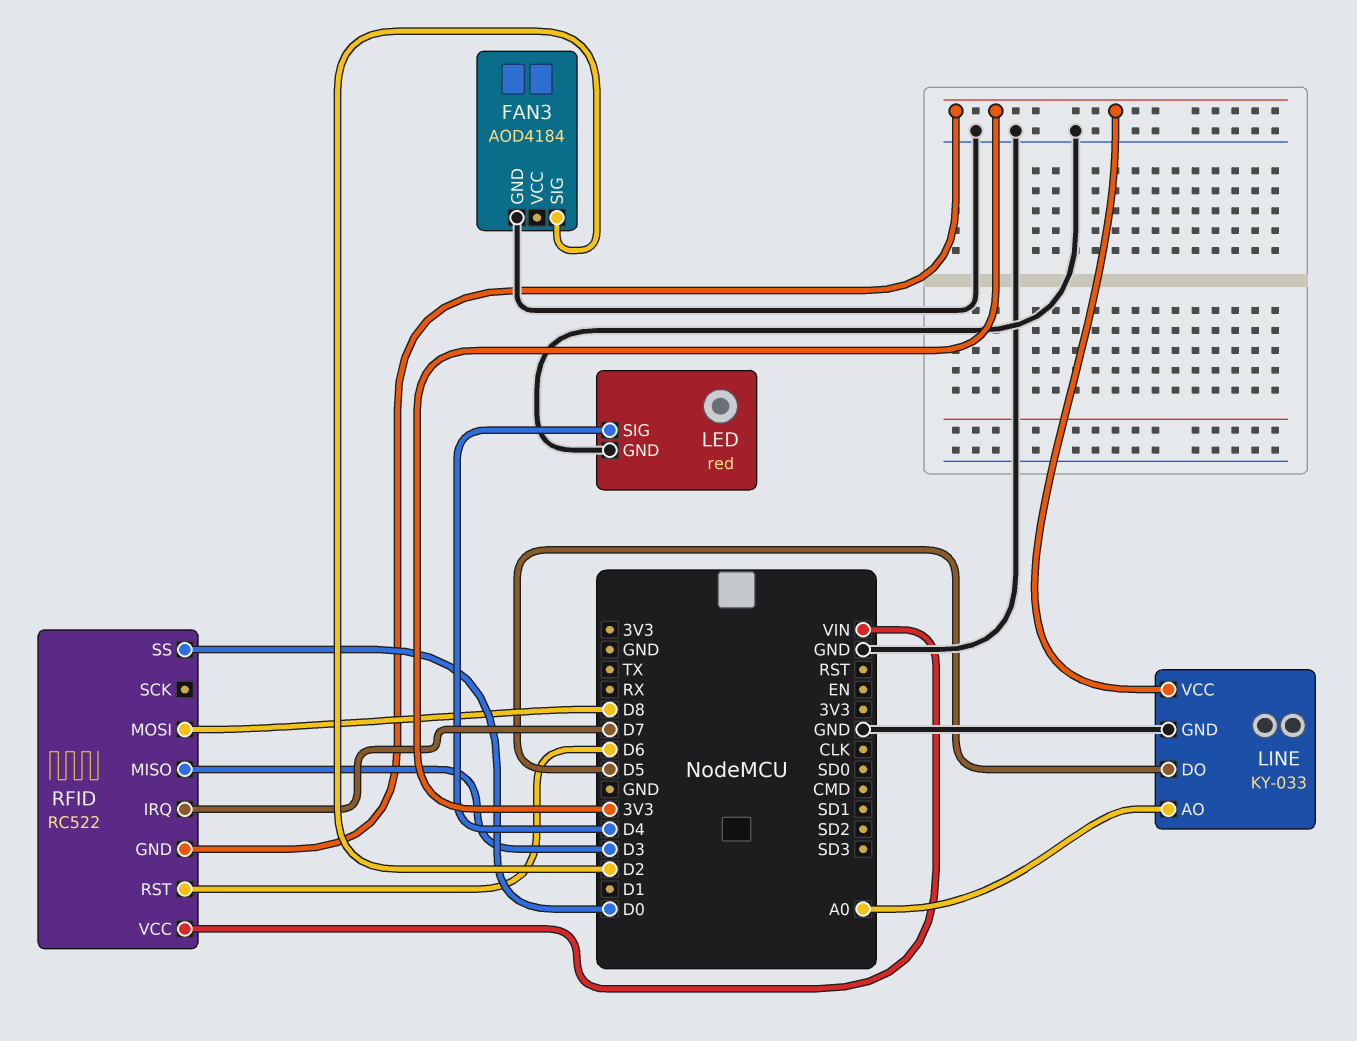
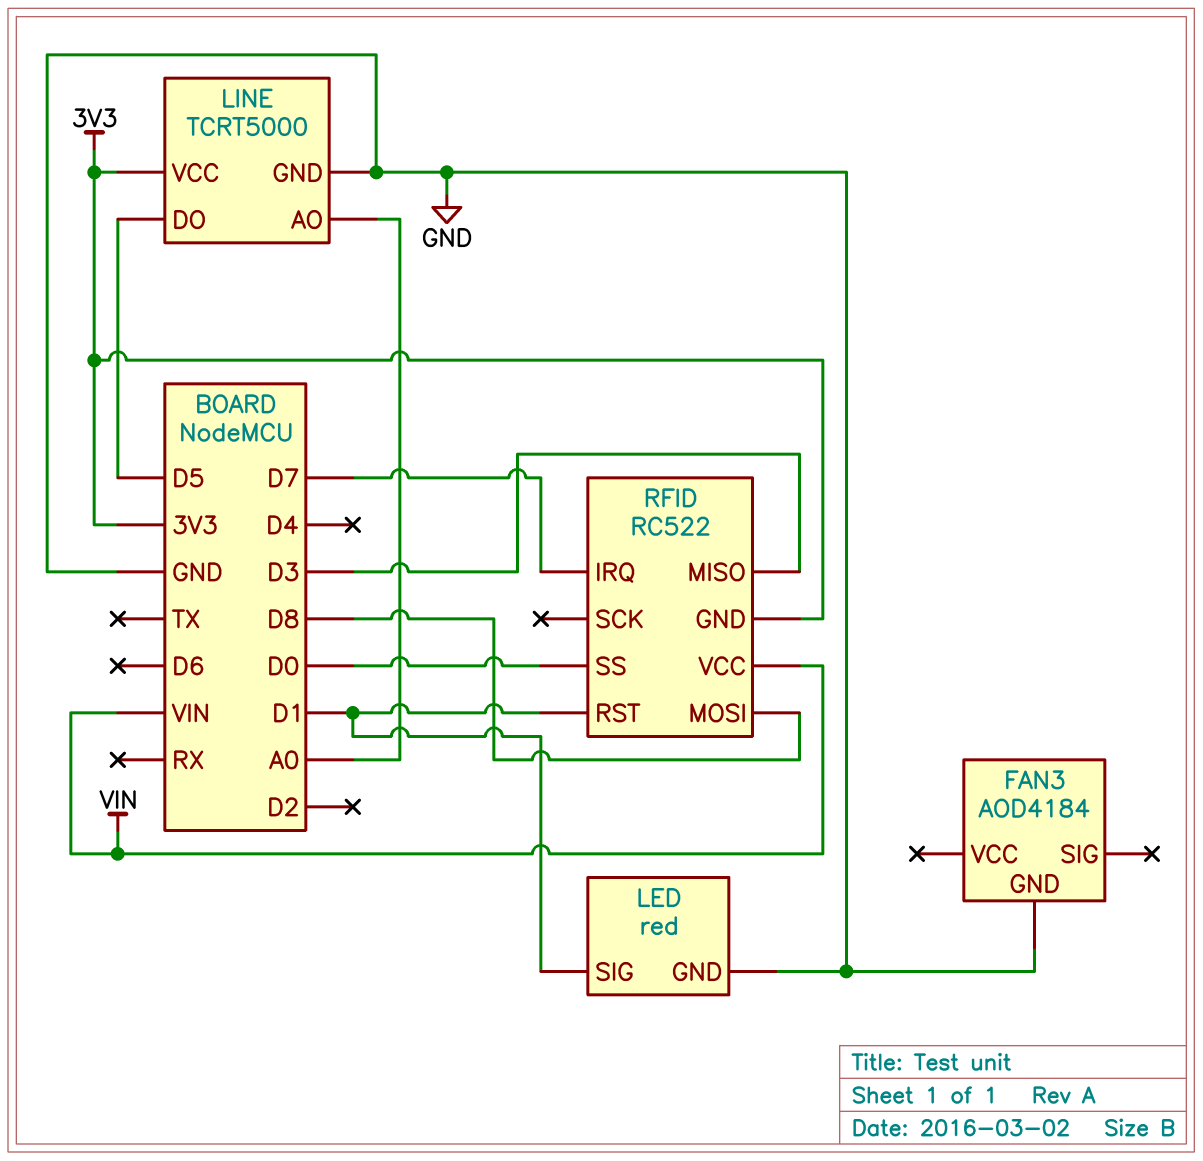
FAN3 pin SIG: D2 -> none
LED pin SIG: D4 -> D1
LINE: KY-033 -> TCRT5000
RFID pin RST: D6 -> D1

